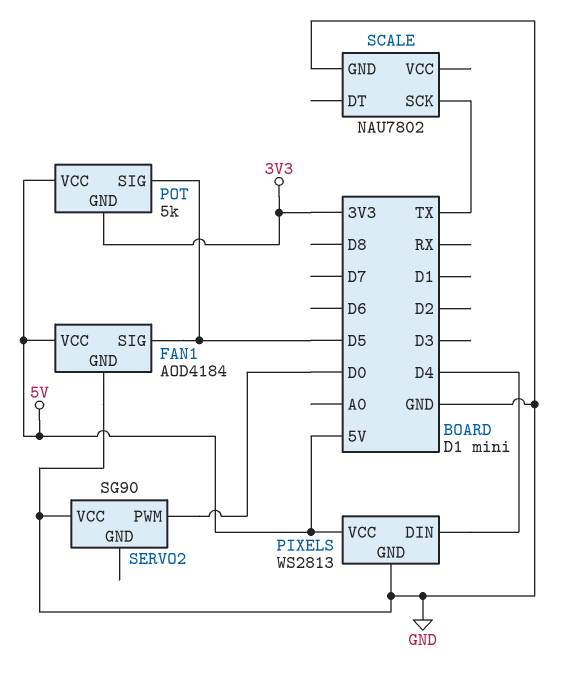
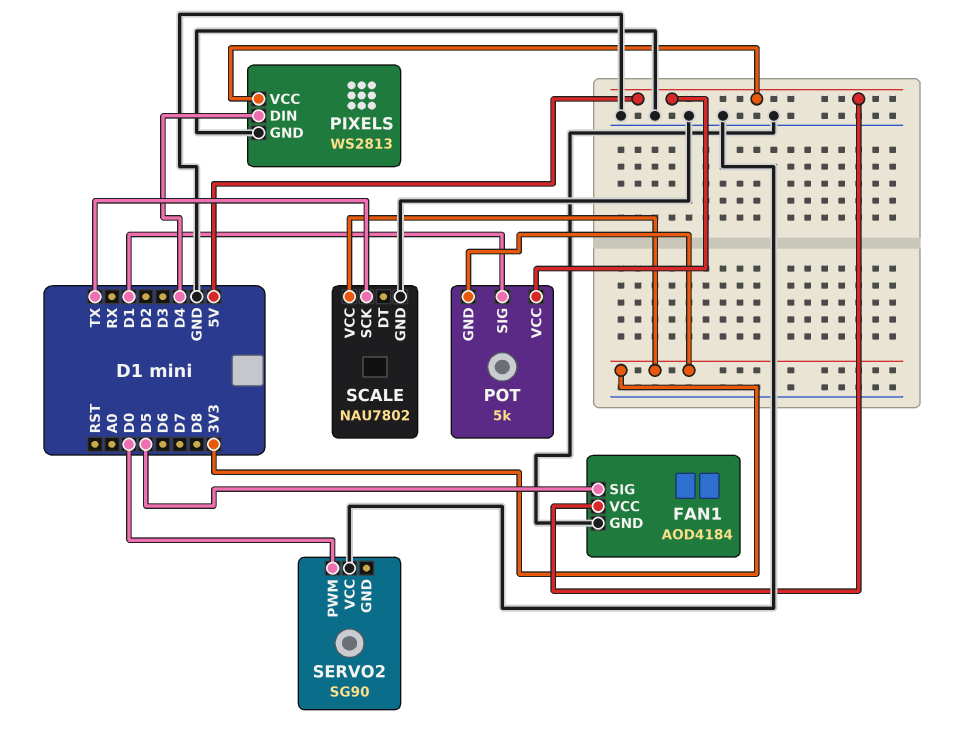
POT pin SIG: D5 -> D1
SCALE pin VCC: none -> 3V3

